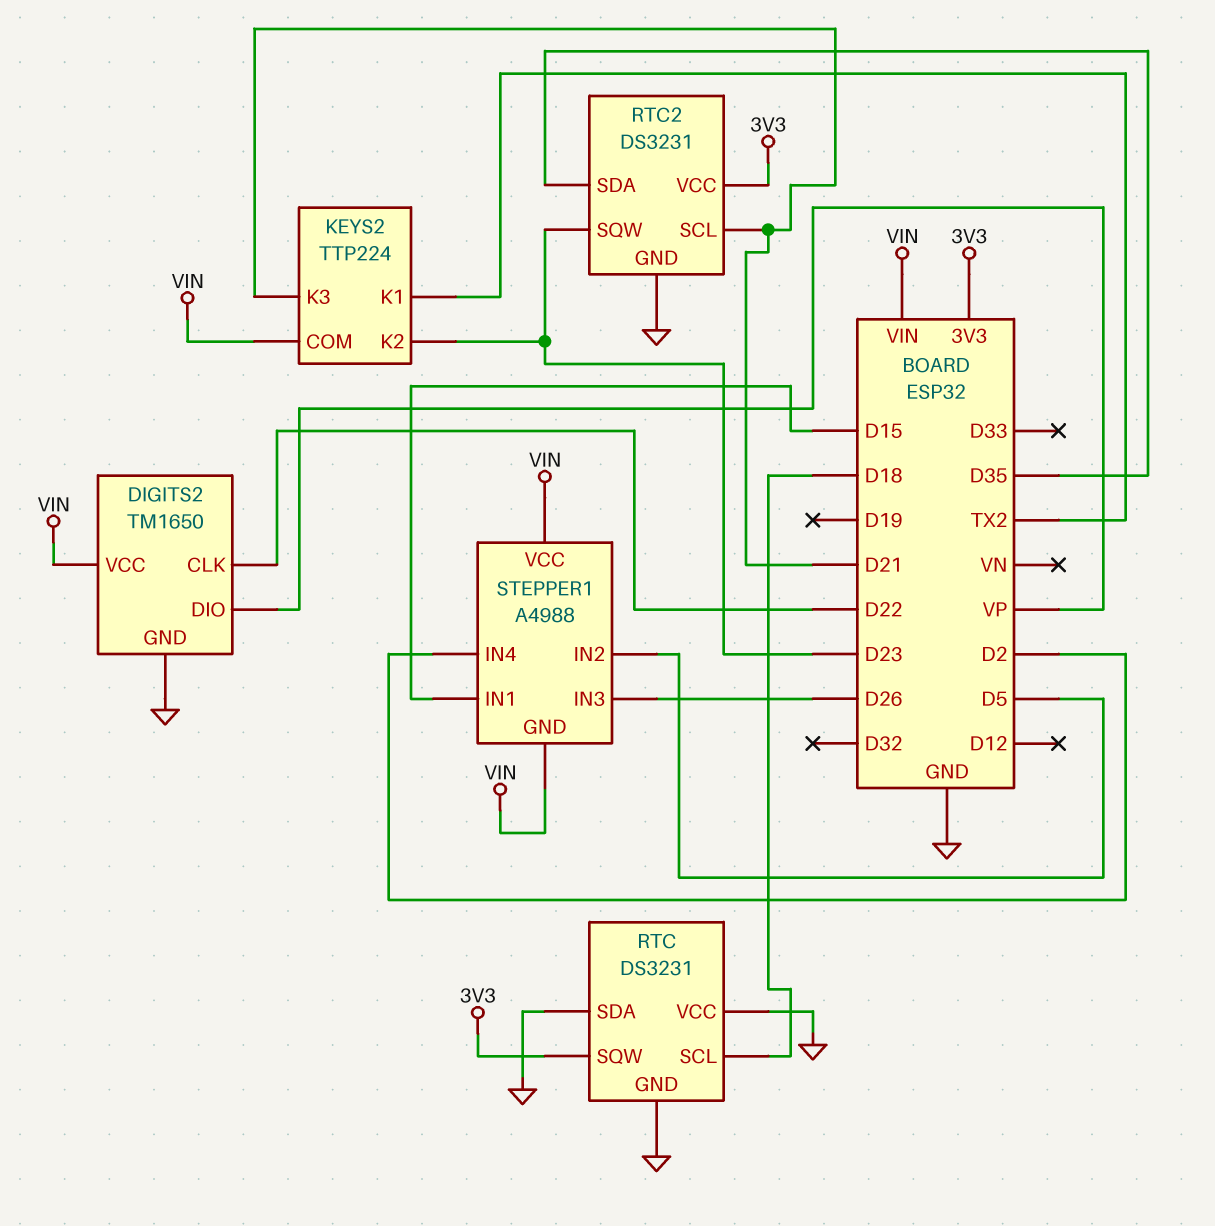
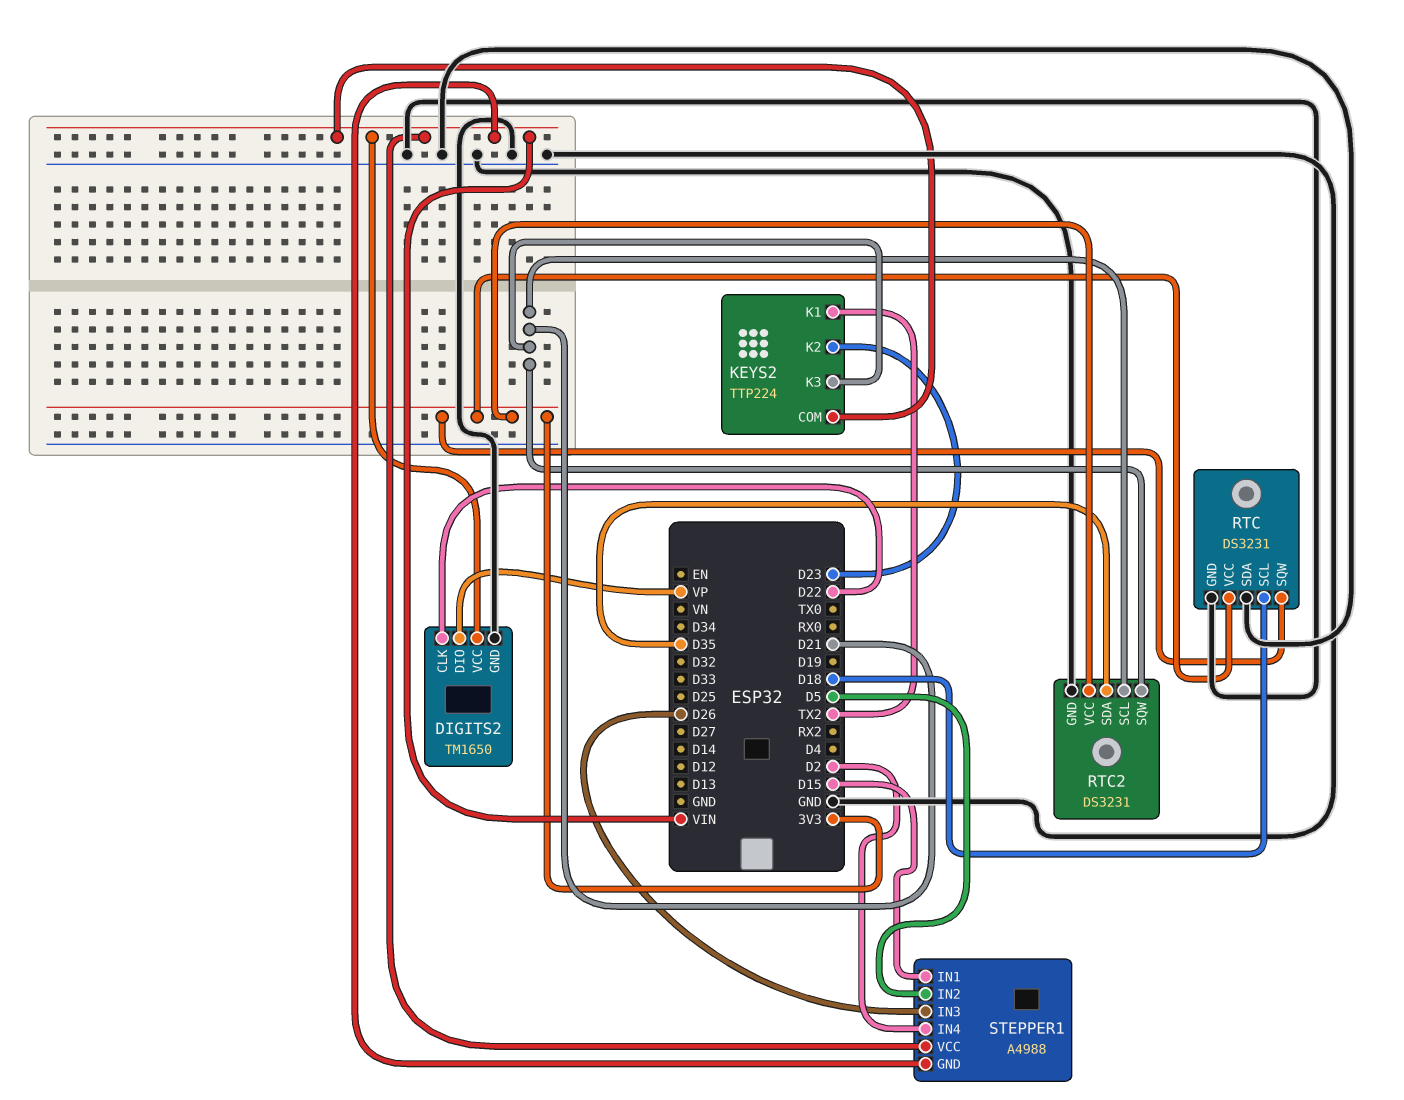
RTC pin VCC: GND -> 3V3
RTC2 pin SQW: D23 -> D21

